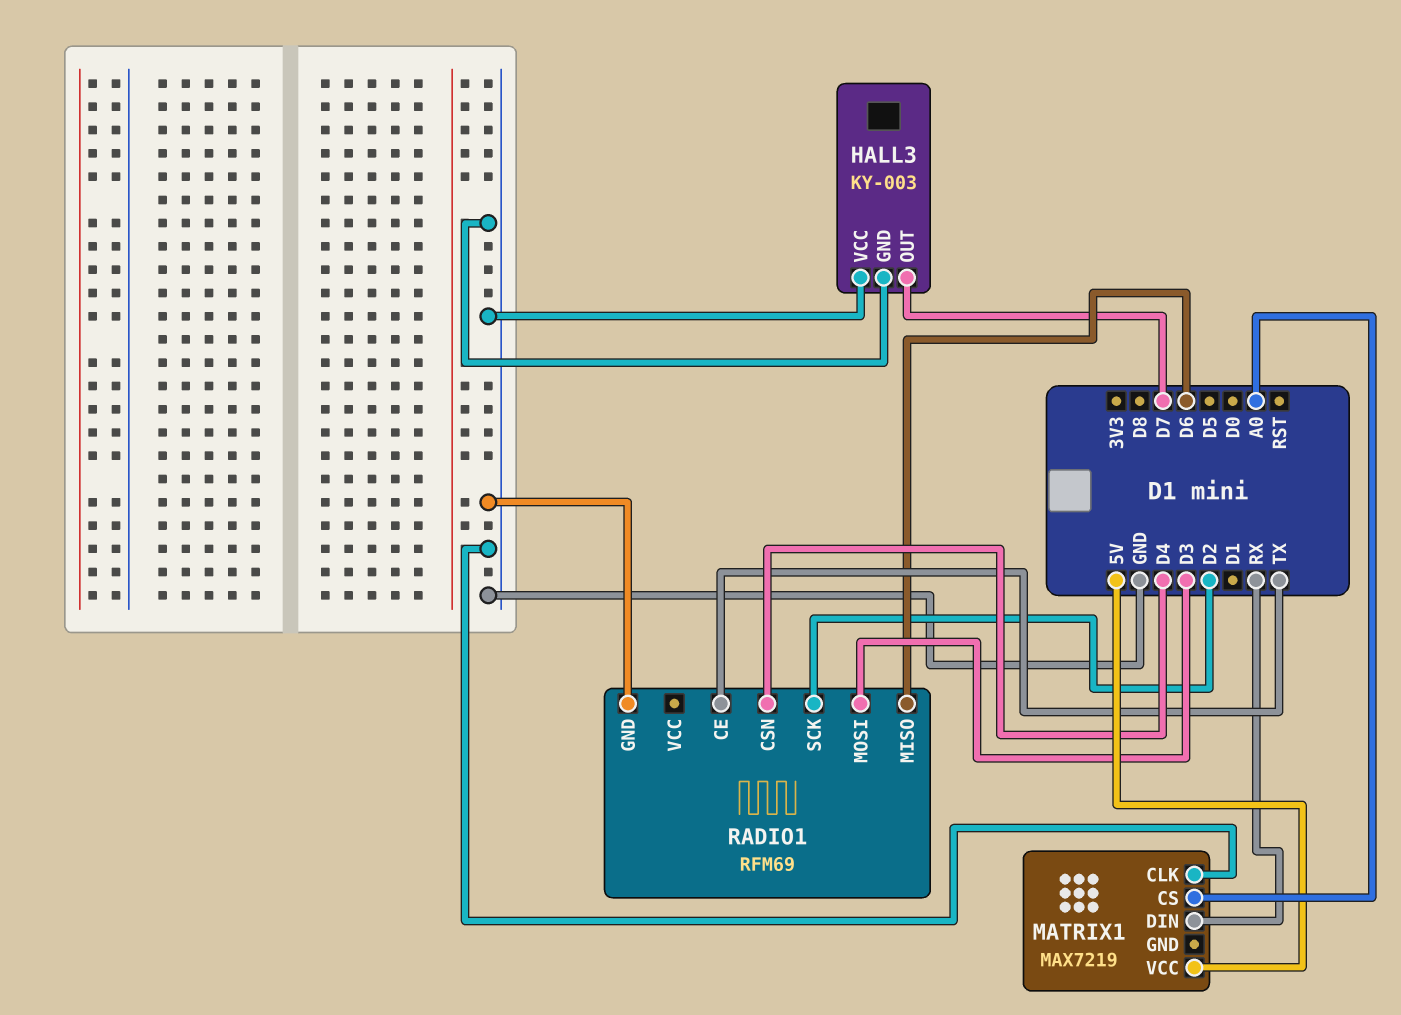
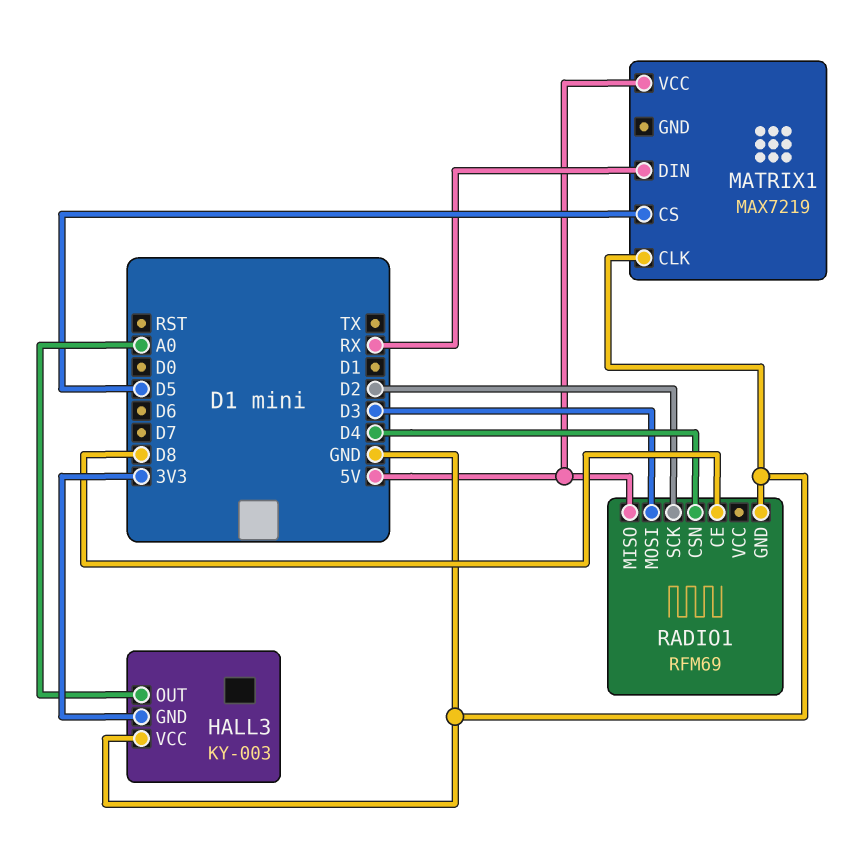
HALL3 pin GND: GND -> 3V3
HALL3 pin OUT: D7 -> A0
MATRIX1 pin CS: A0 -> D5
RADIO1 pin CE: TX -> D8
RADIO1 pin MISO: D6 -> 5V

